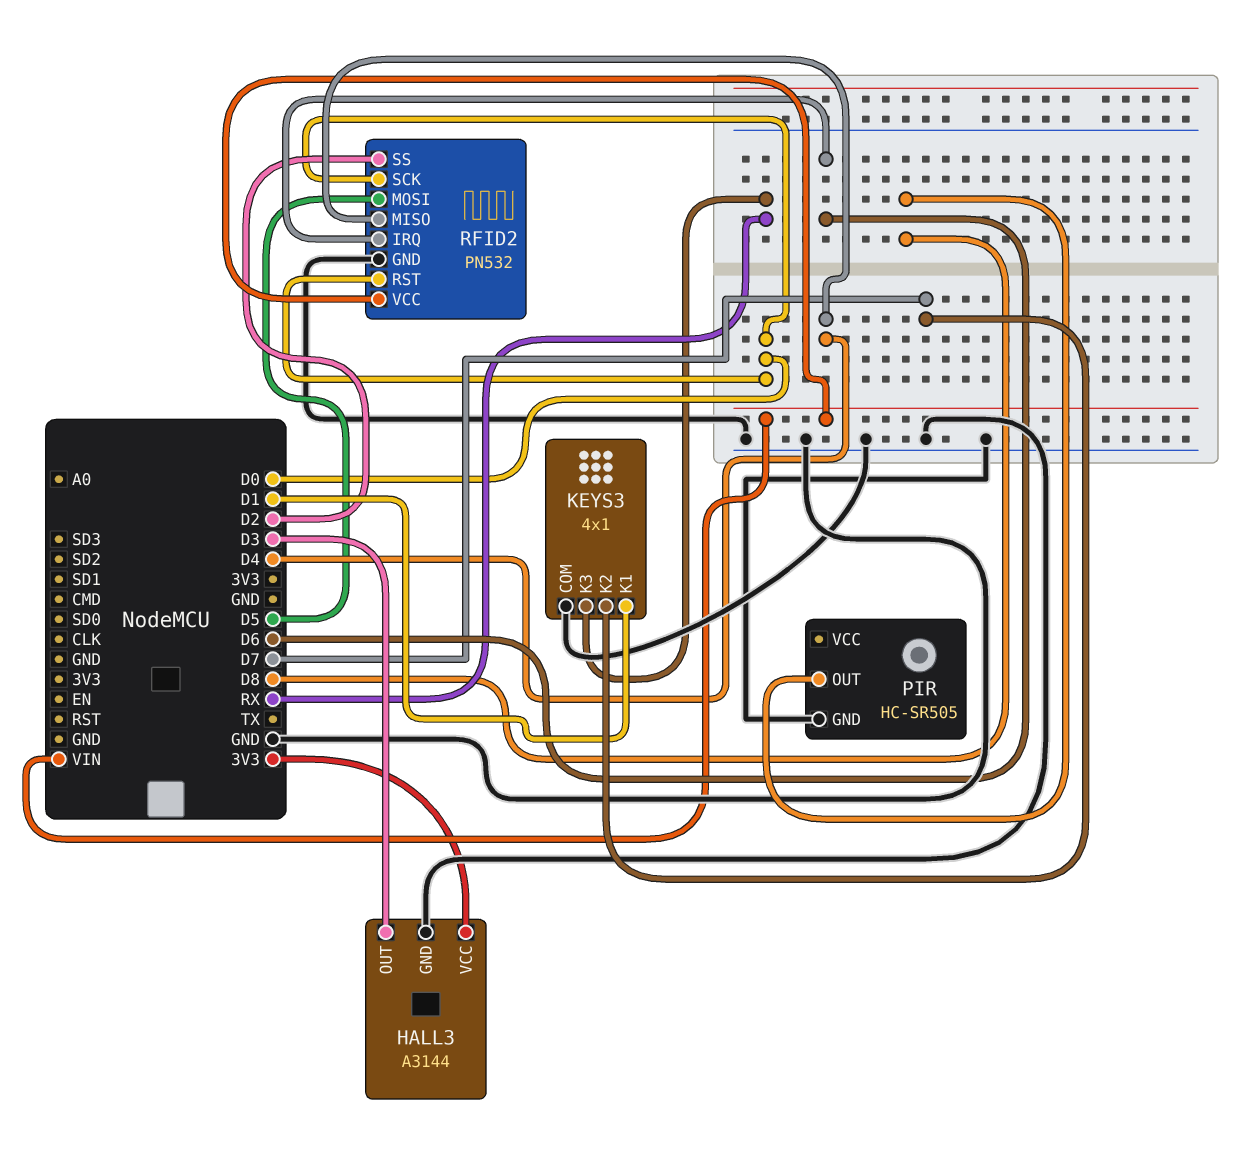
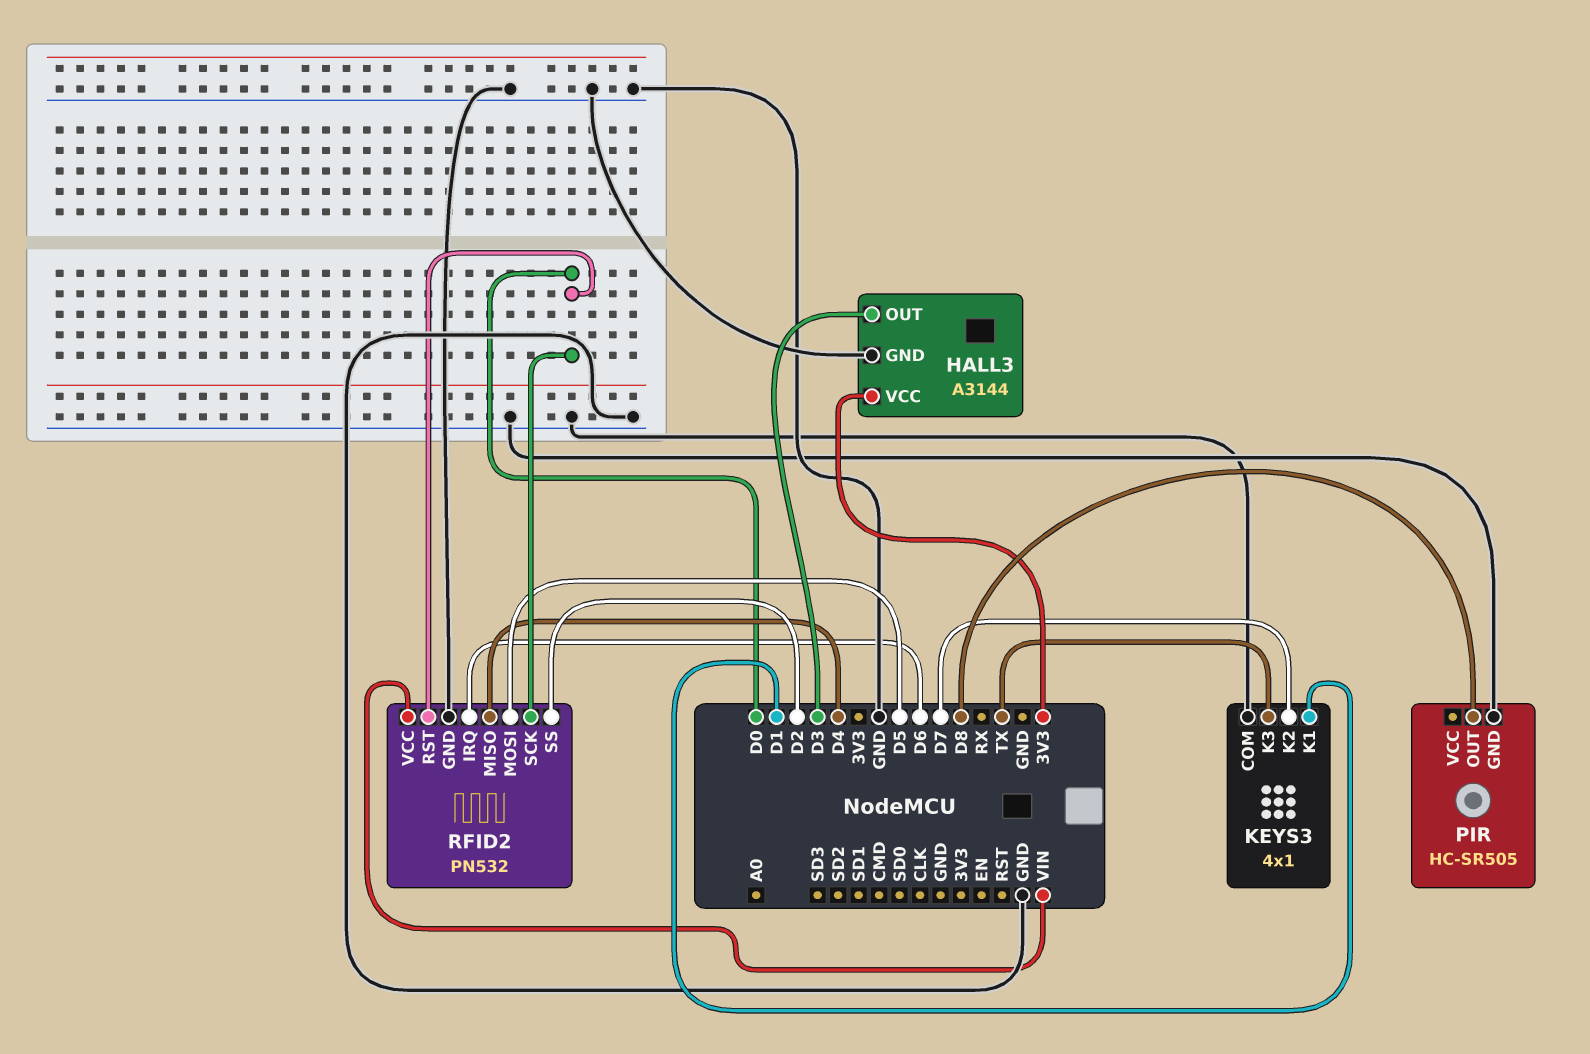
KEYS3 pin K3: RX -> TX

